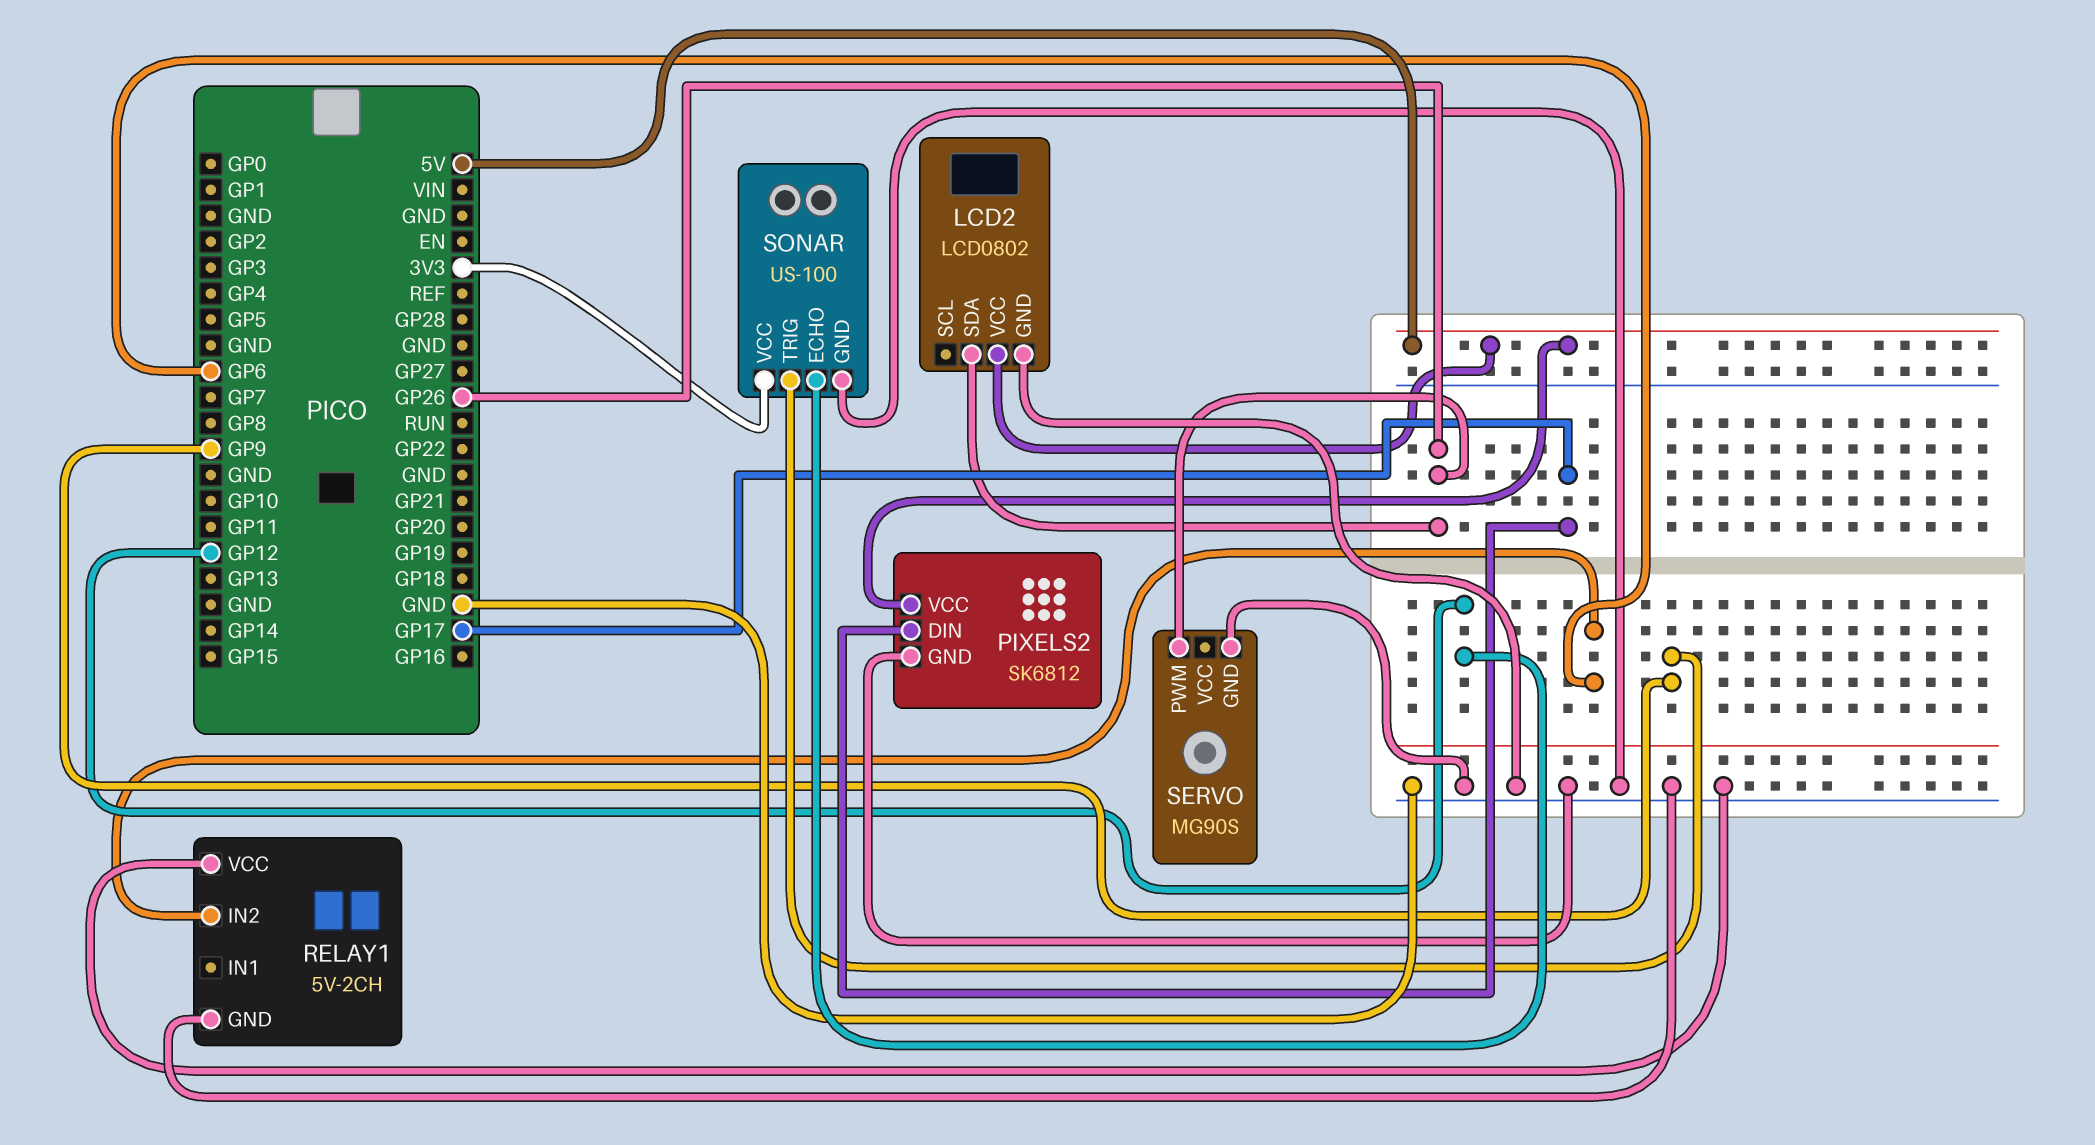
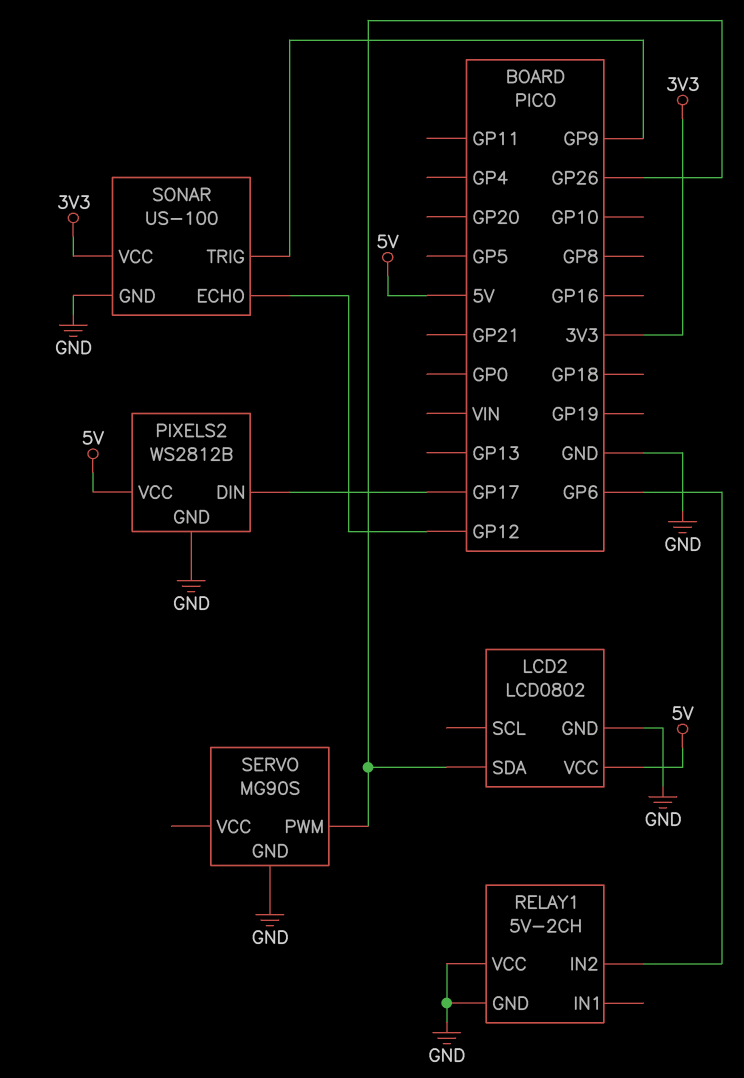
PIXELS2: SK6812 -> WS2812B

